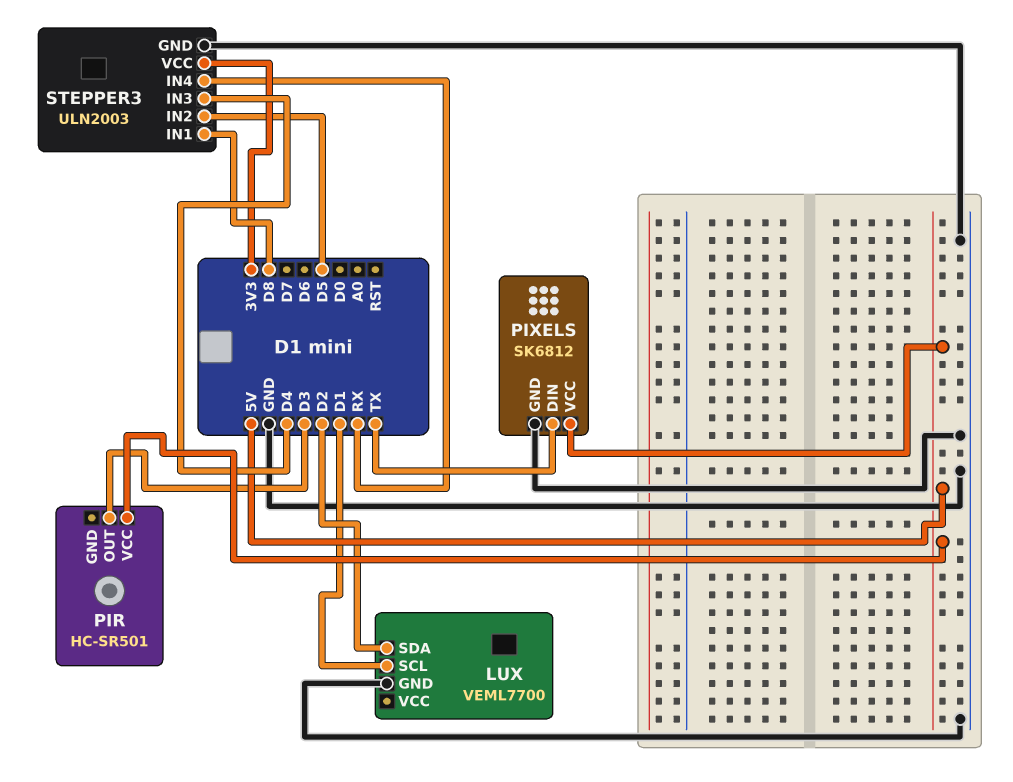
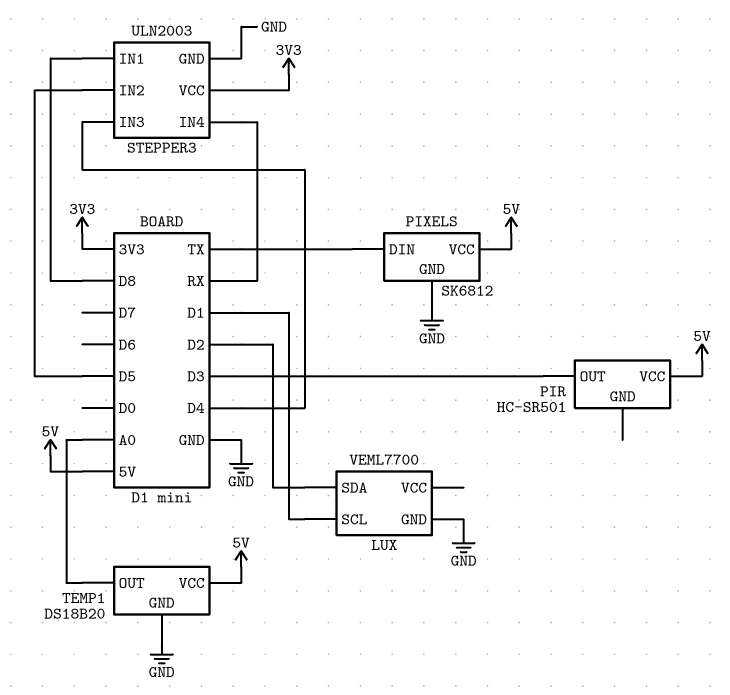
TEMP1: none -> DS18B20
TEMP1 pin GND: none -> GND
TEMP1 pin OUT: none -> A0
TEMP1 pin VCC: none -> 5V

